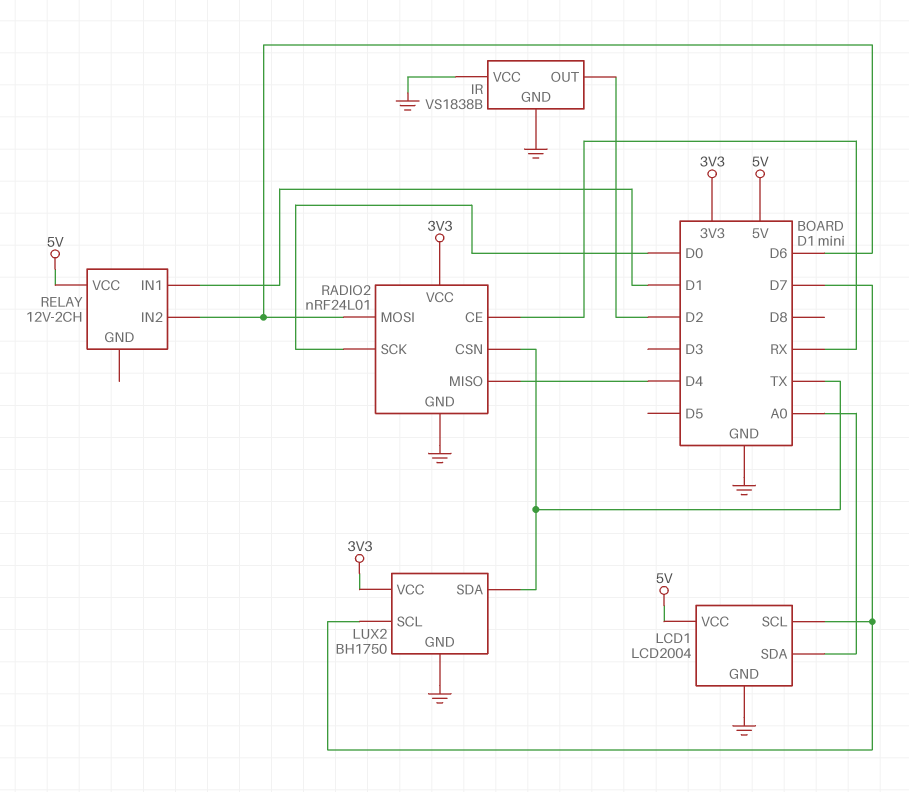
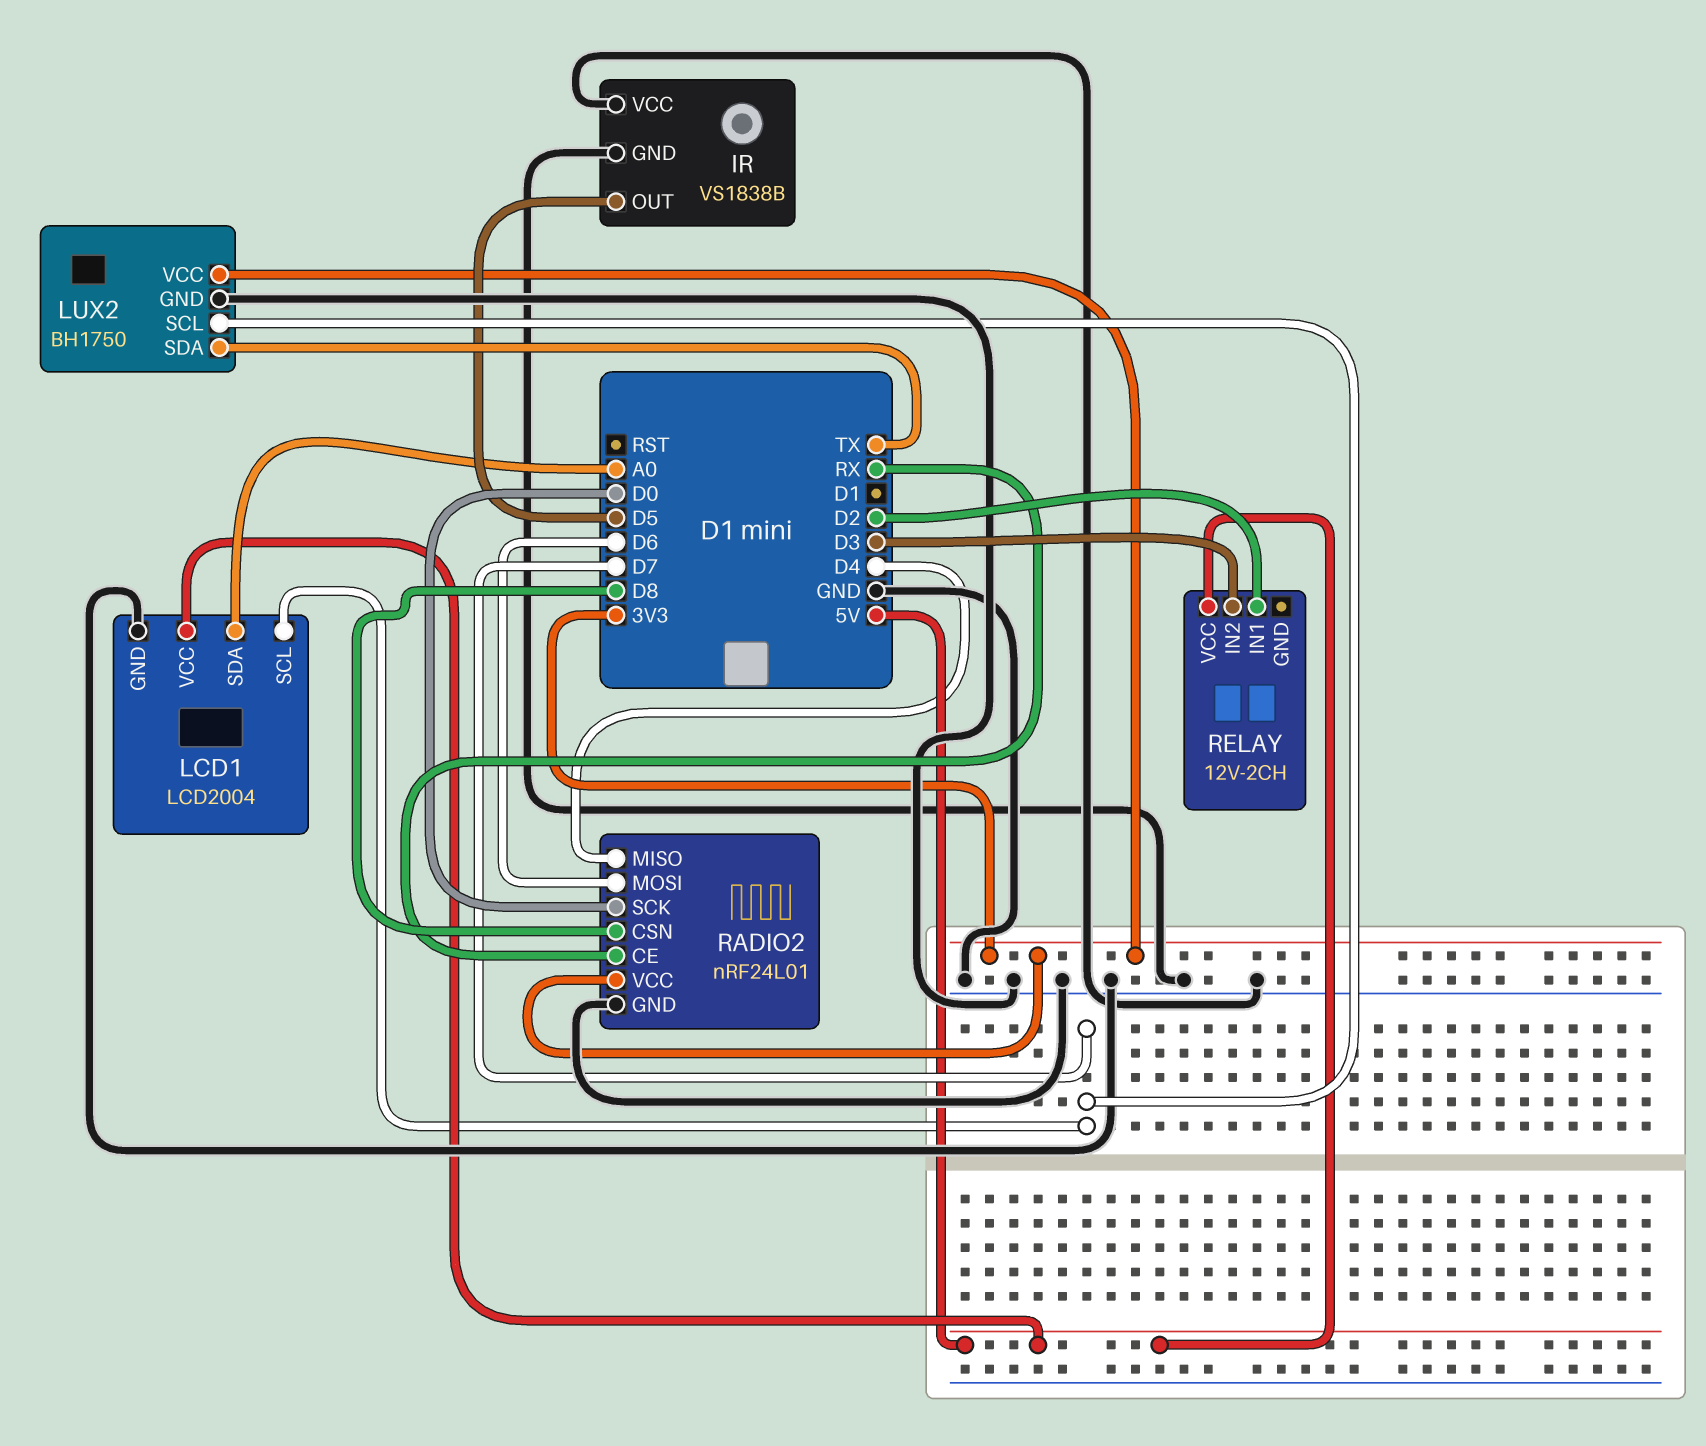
IR pin OUT: D2 -> D5
RADIO2 pin CSN: TX -> D8
RELAY pin IN1: D1 -> D2
RELAY pin IN2: D6 -> D3

